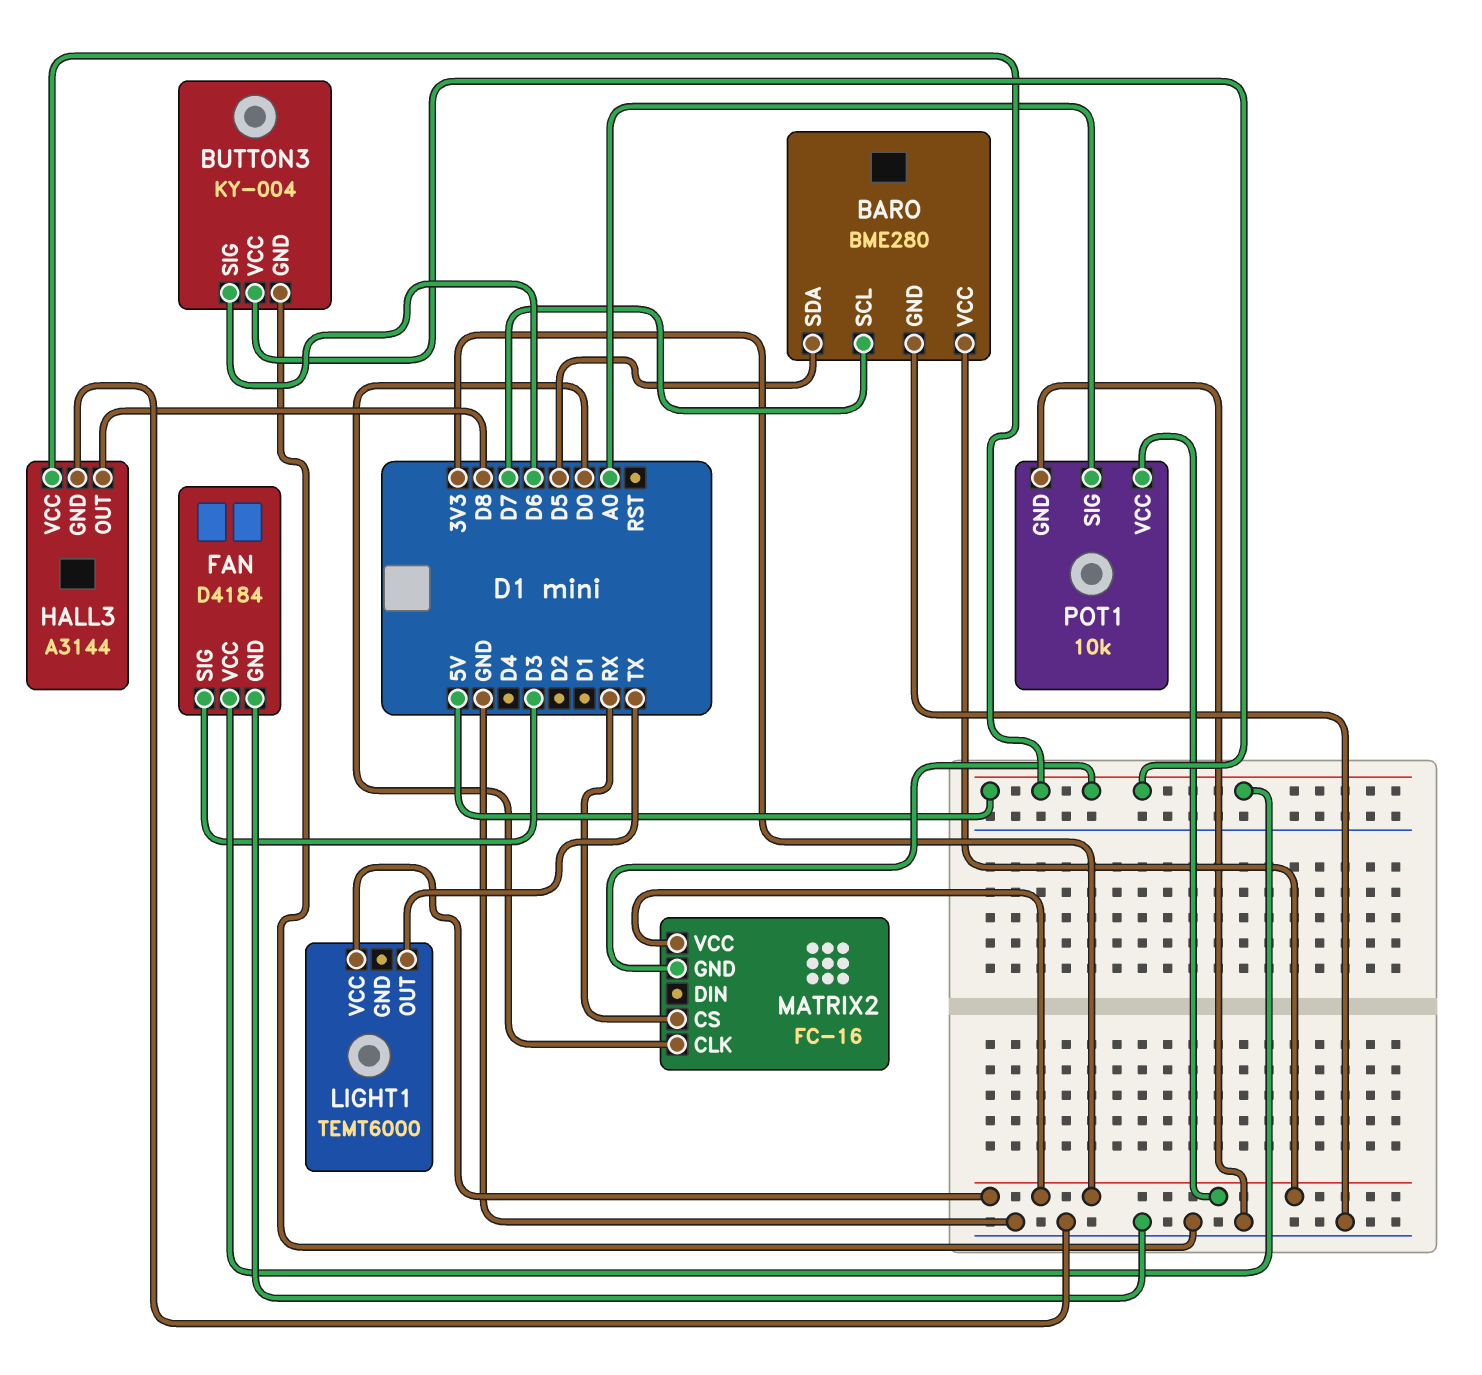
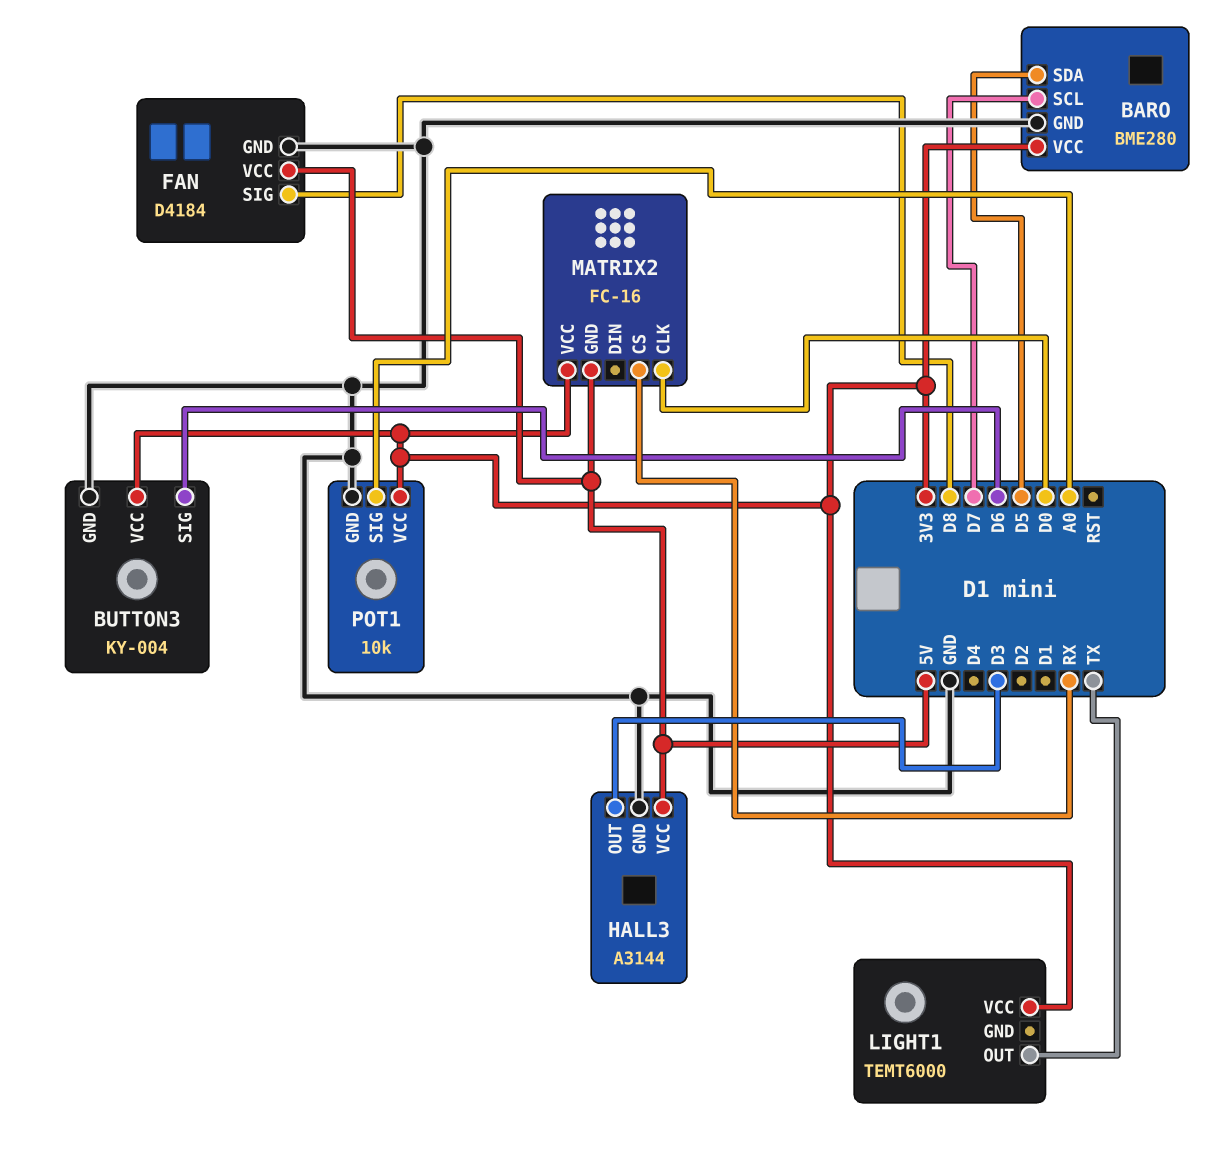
BUTTON3 pin VCC: 5V -> 3V3
FAN pin SIG: D3 -> D8
HALL3 pin OUT: D8 -> D3

